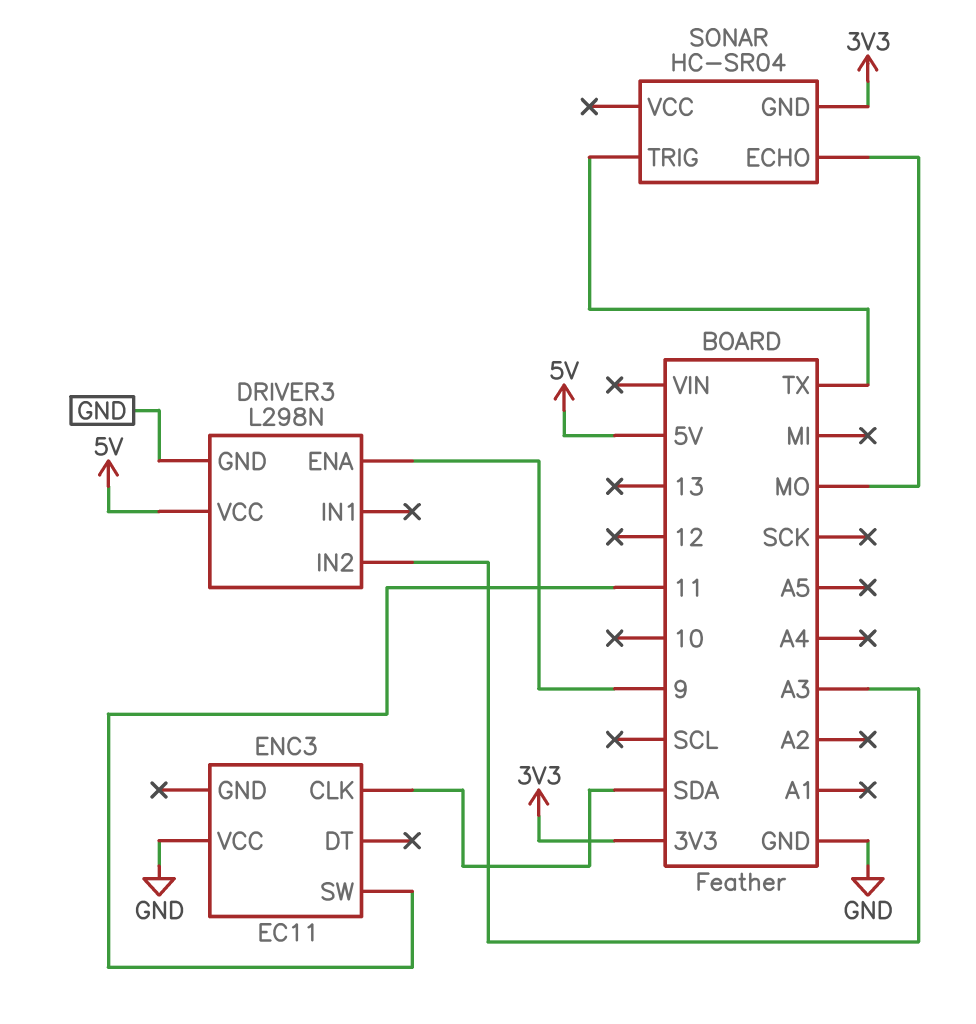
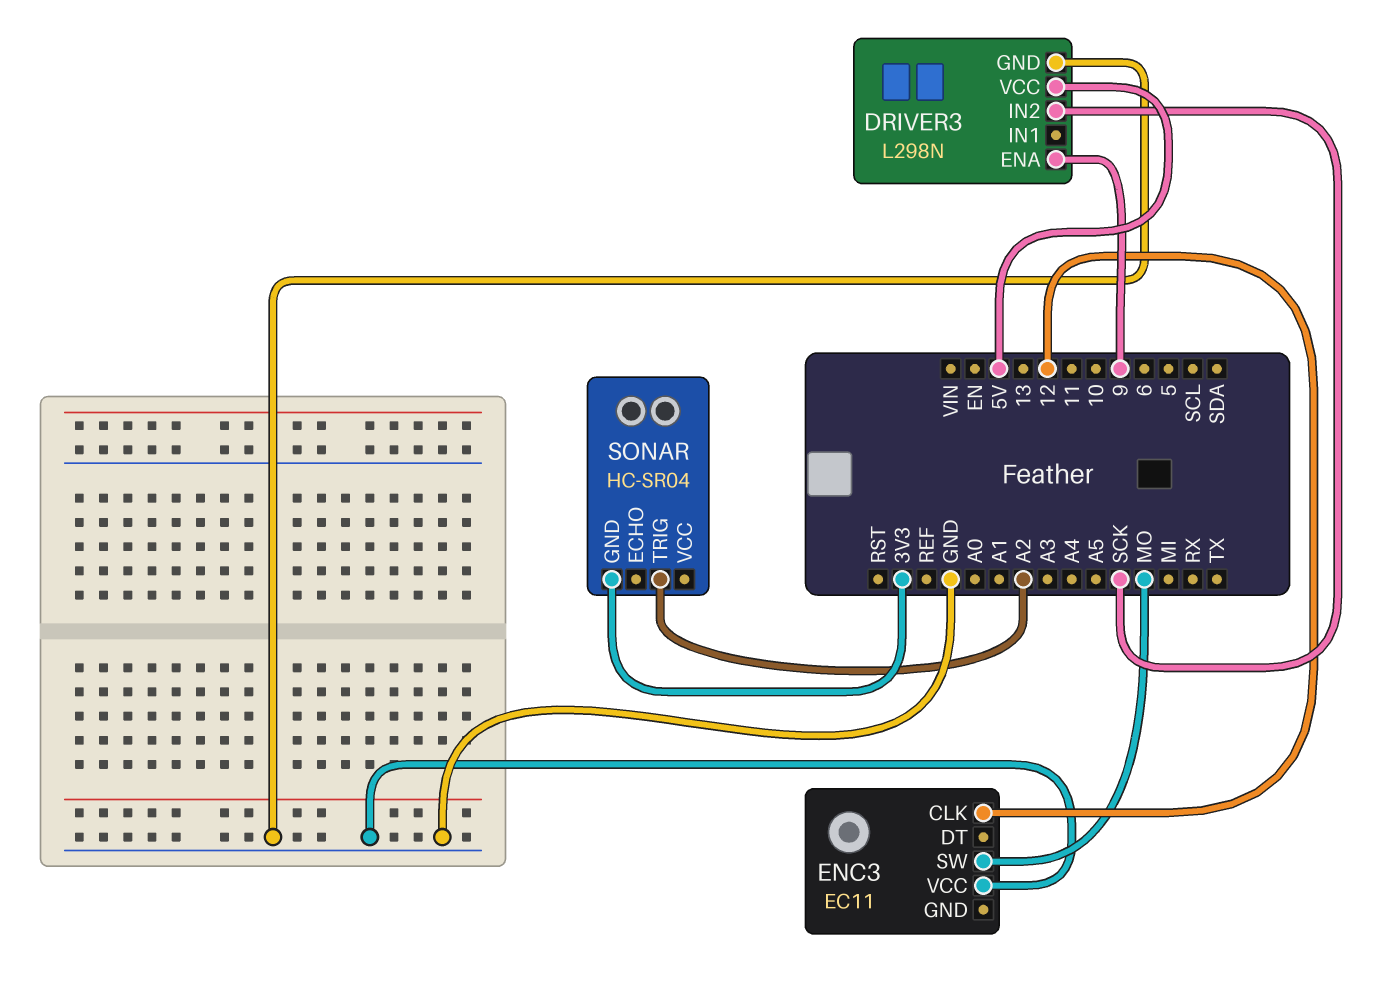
DRIVER3 pin IN2: A3 -> SCK
ENC3 pin CLK: SDA -> 12
ENC3 pin SW: 11 -> MO
SONAR pin ECHO: MO -> none
SONAR pin TRIG: TX -> A2

